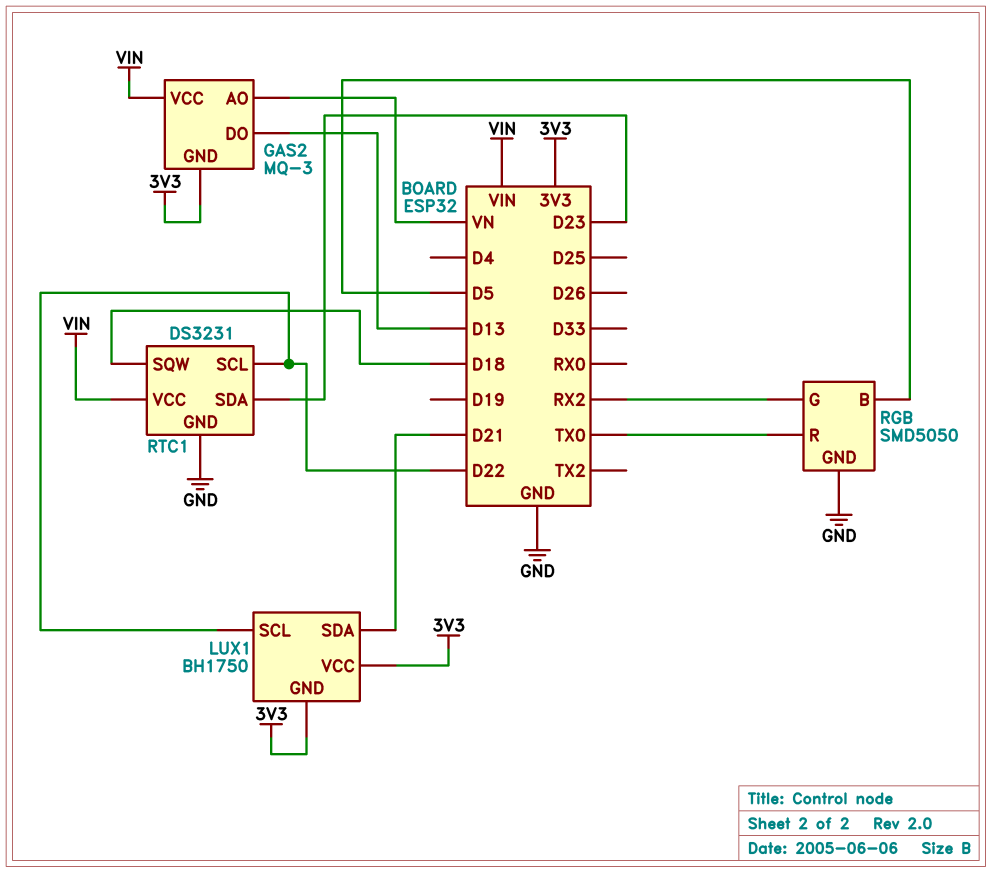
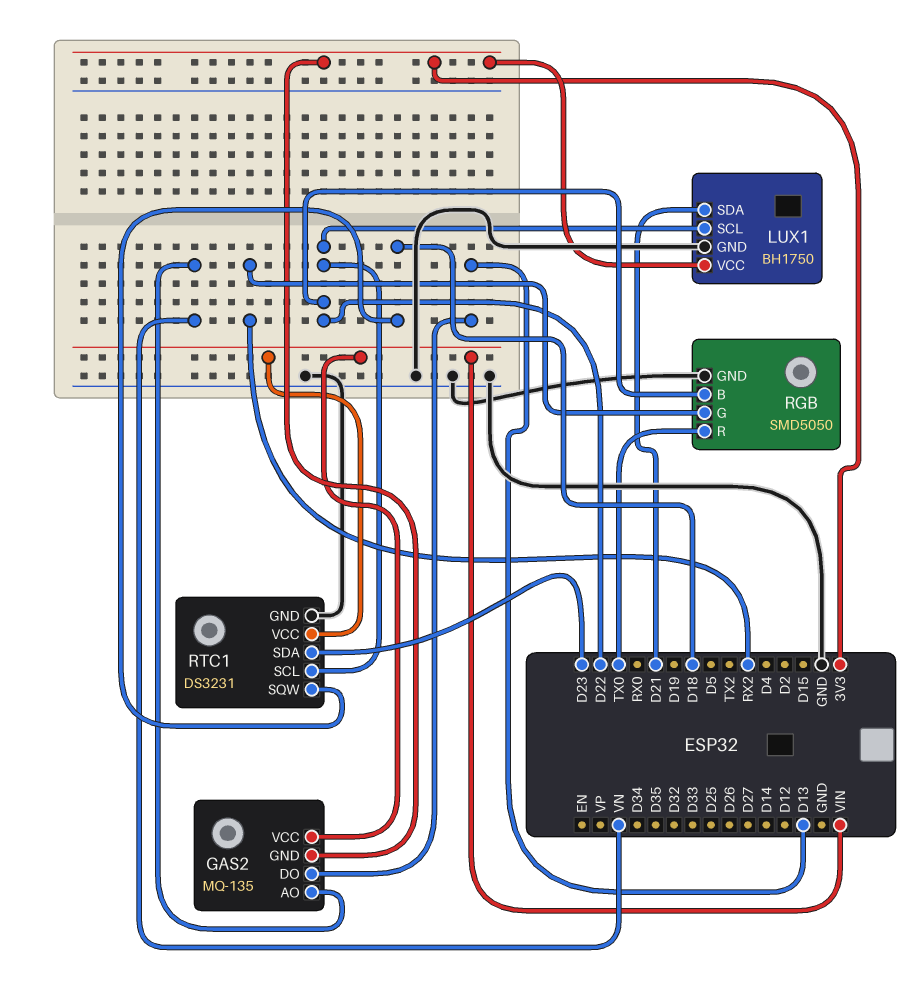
GAS2: MQ-3 -> MQ-135
LUX1 pin GND: 3V3 -> GND
RGB pin B: D5 -> D22

